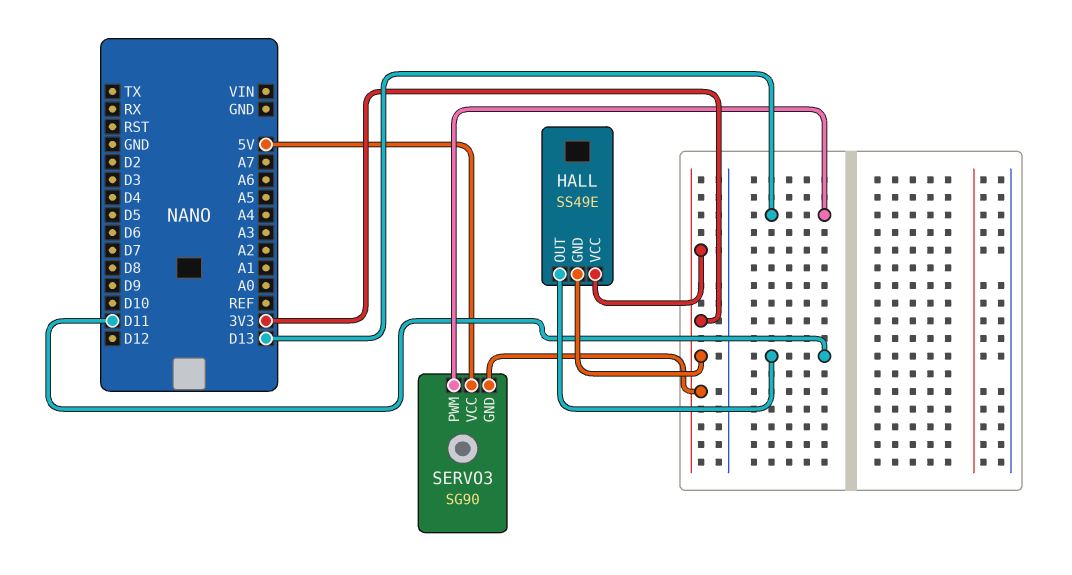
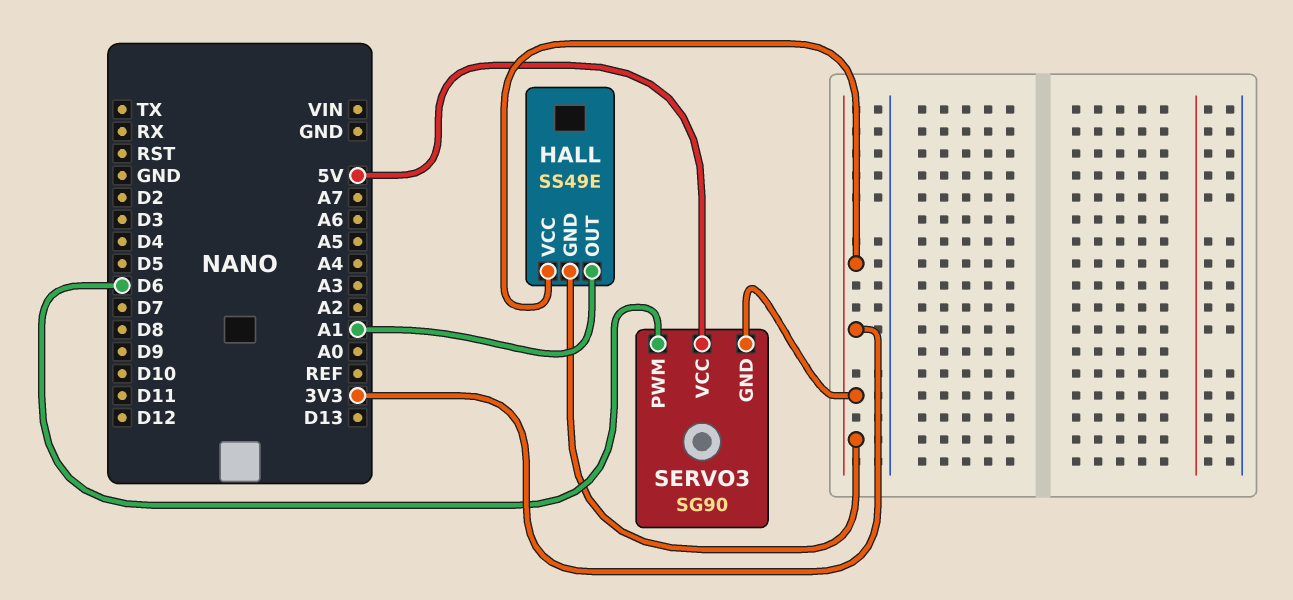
HALL pin OUT: D11 -> A1
SERVO3 pin PWM: D13 -> D6

